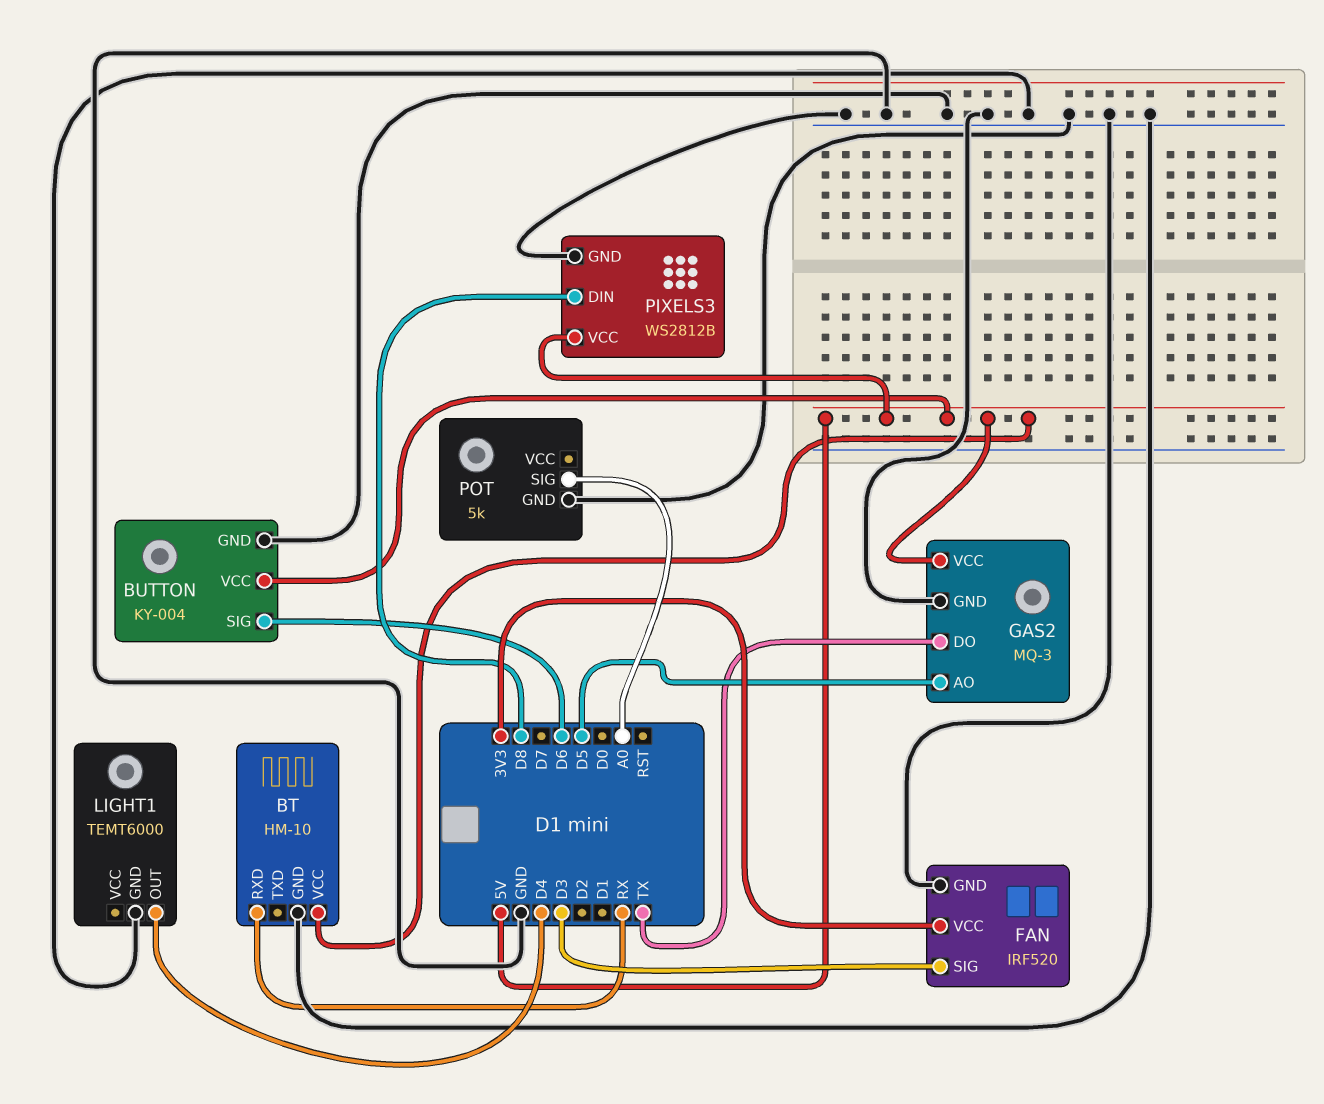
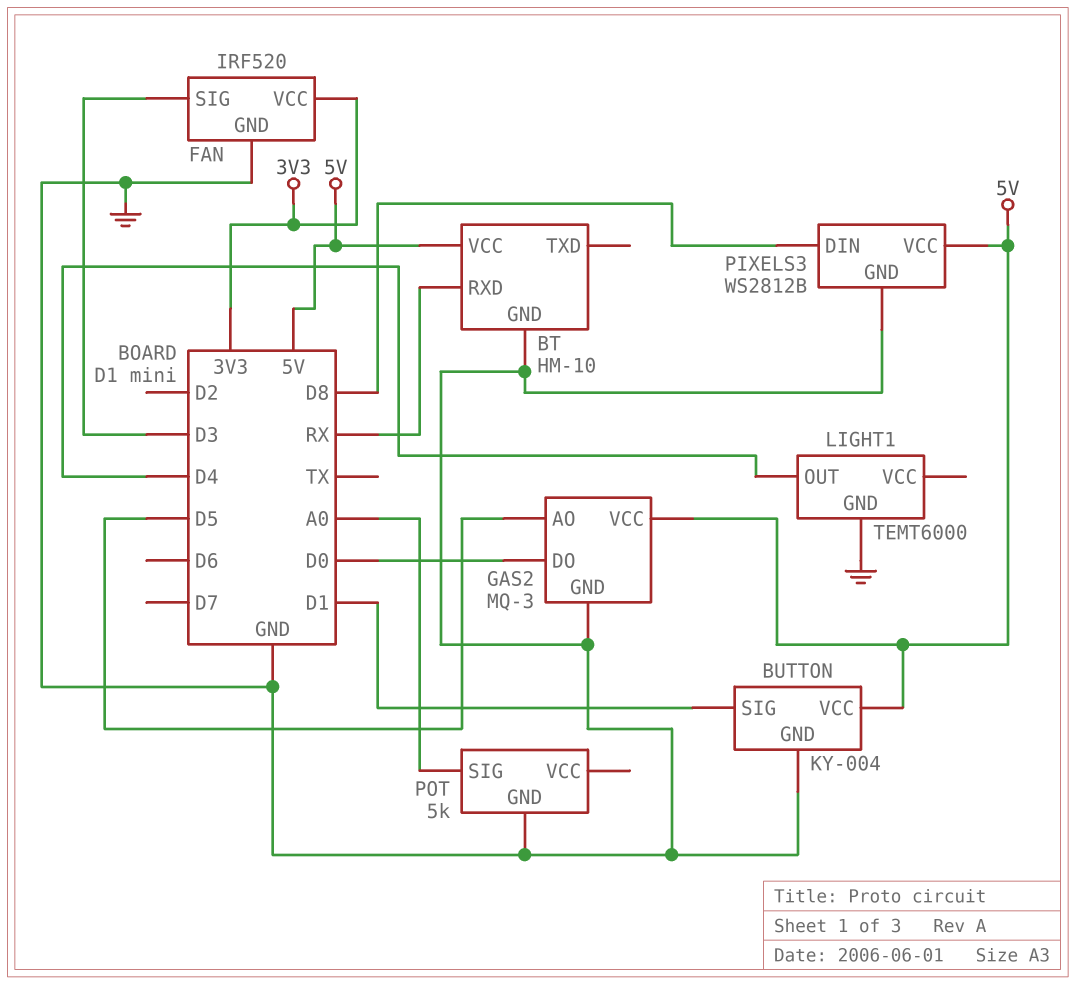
BUTTON pin SIG: D6 -> D1
GAS2 pin DO: TX -> D0

